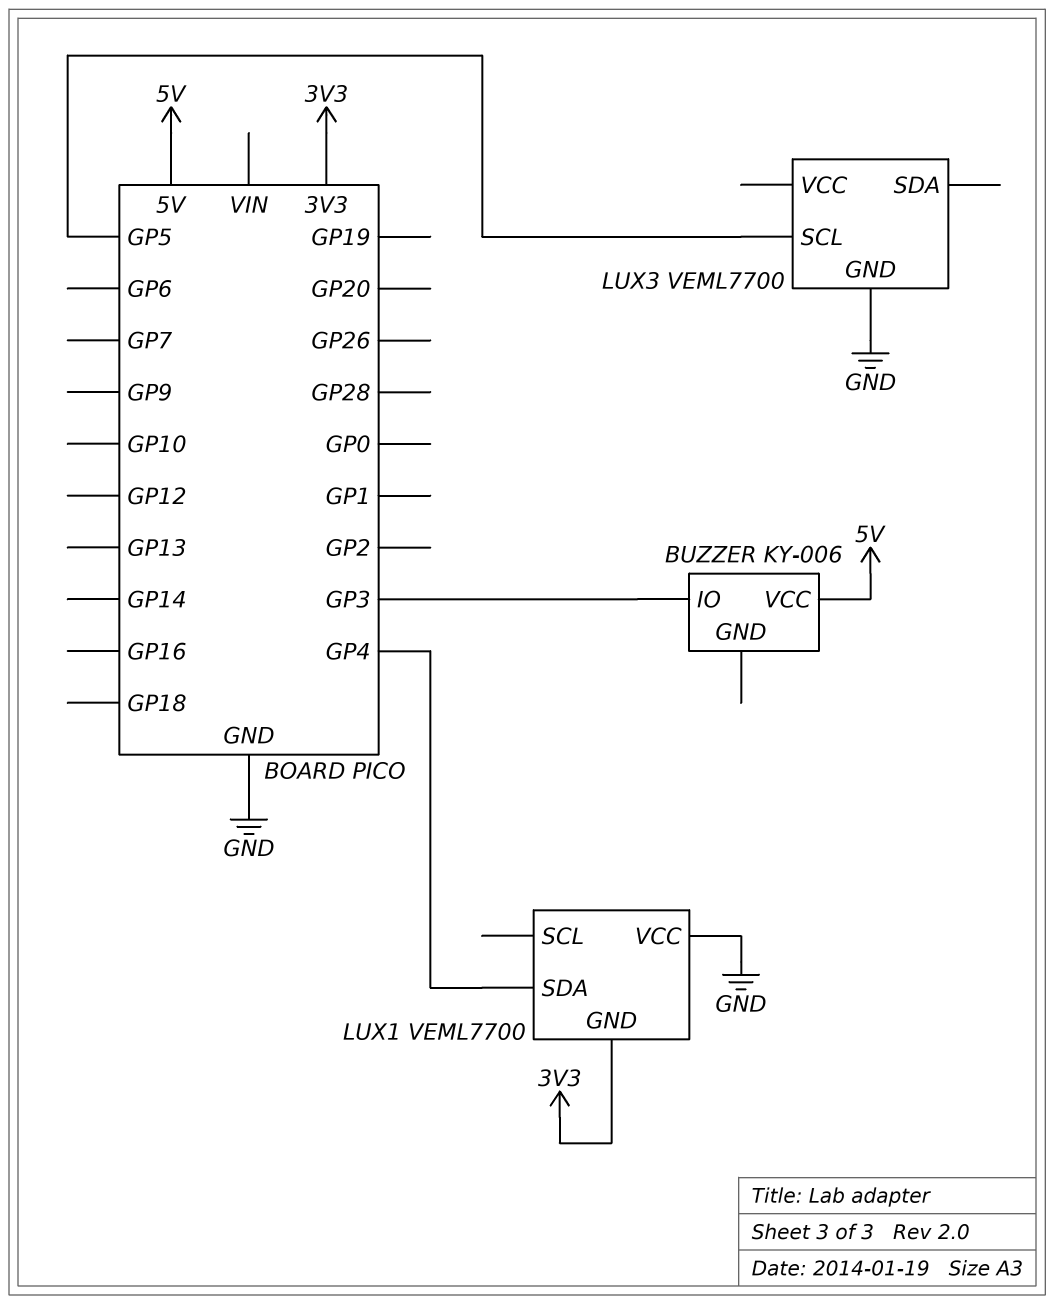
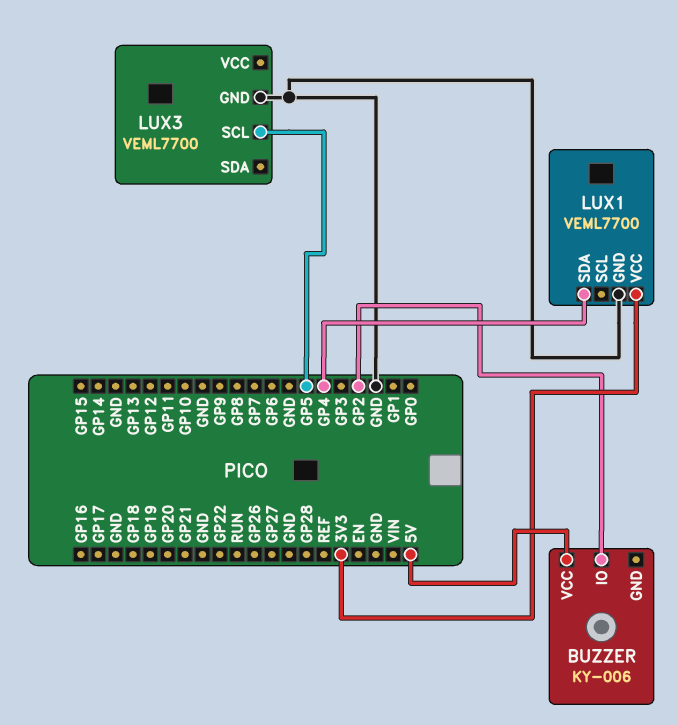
BUZZER pin IO: GP3 -> GP2
LUX1 pin GND: 3V3 -> GND
LUX1 pin VCC: GND -> 3V3

